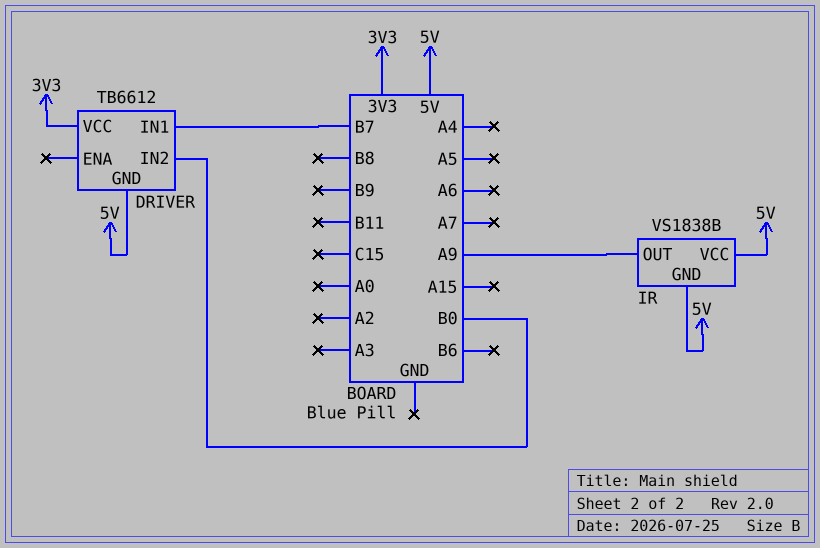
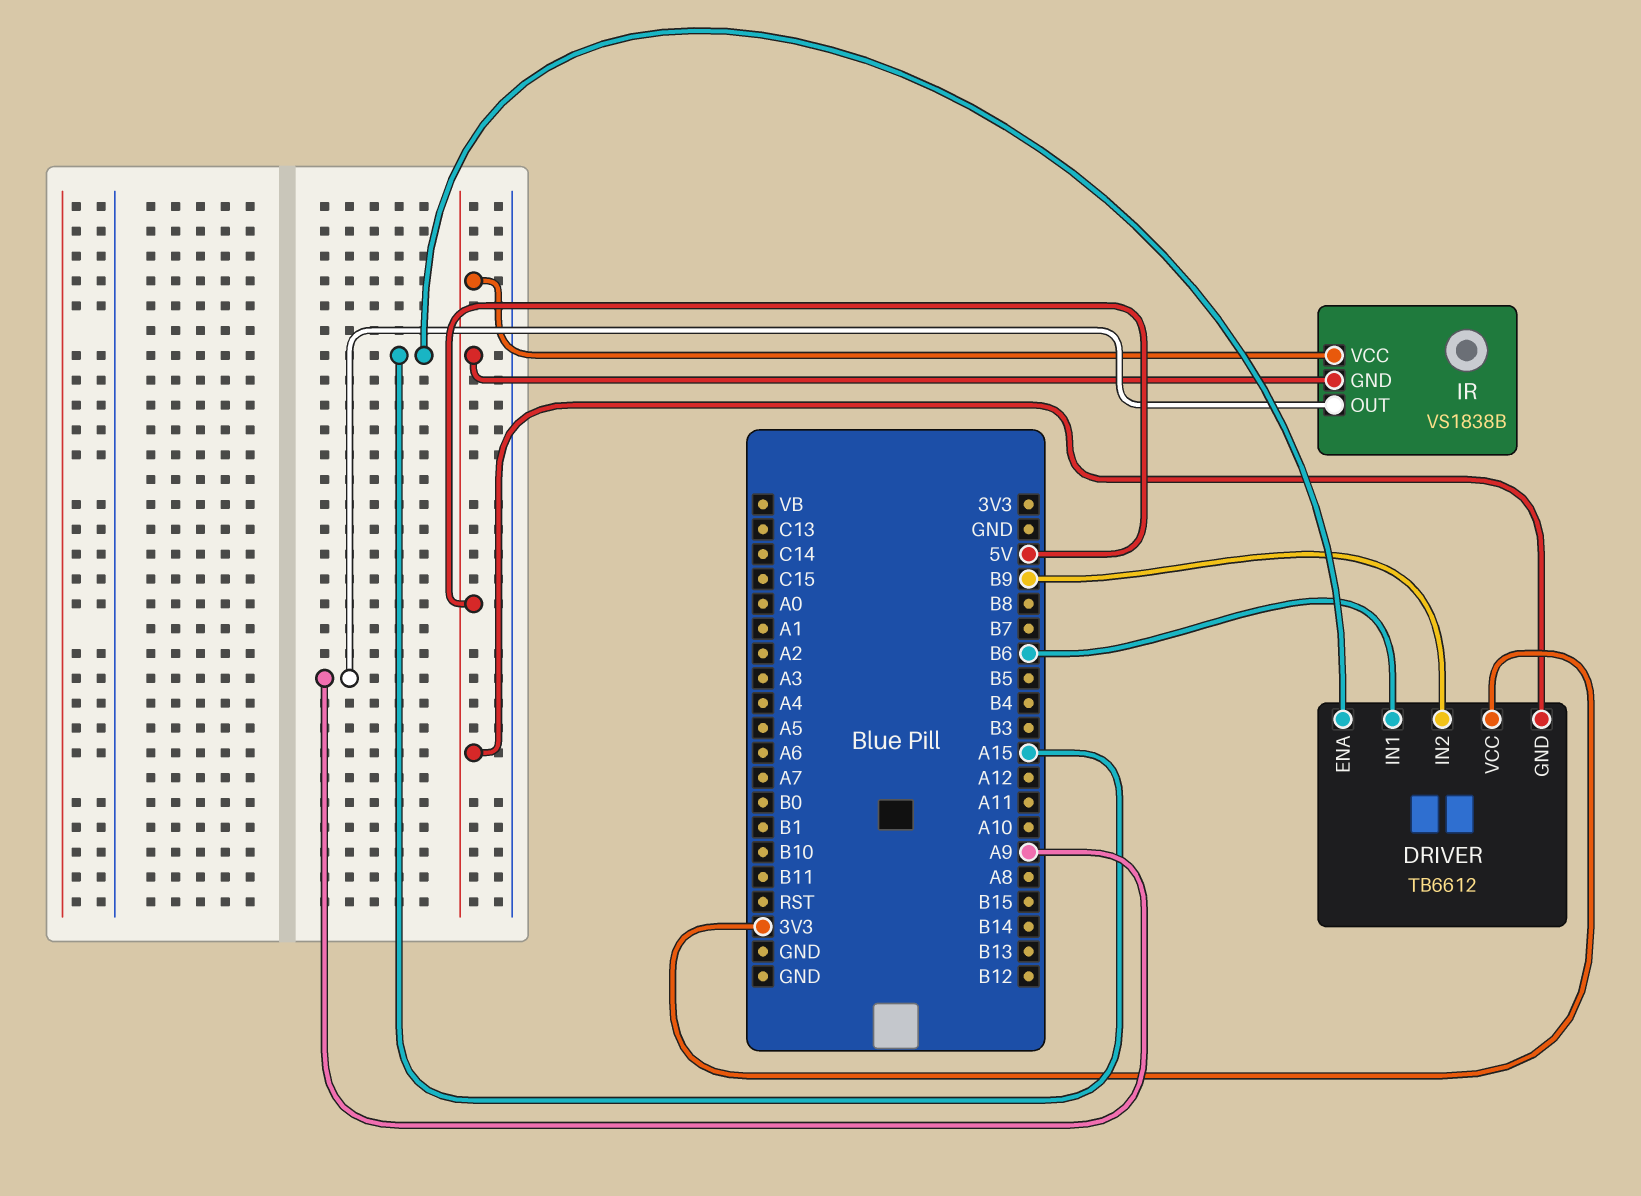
DRIVER pin ENA: none -> A15
DRIVER pin IN1: B7 -> B6
DRIVER pin IN2: B0 -> B9

